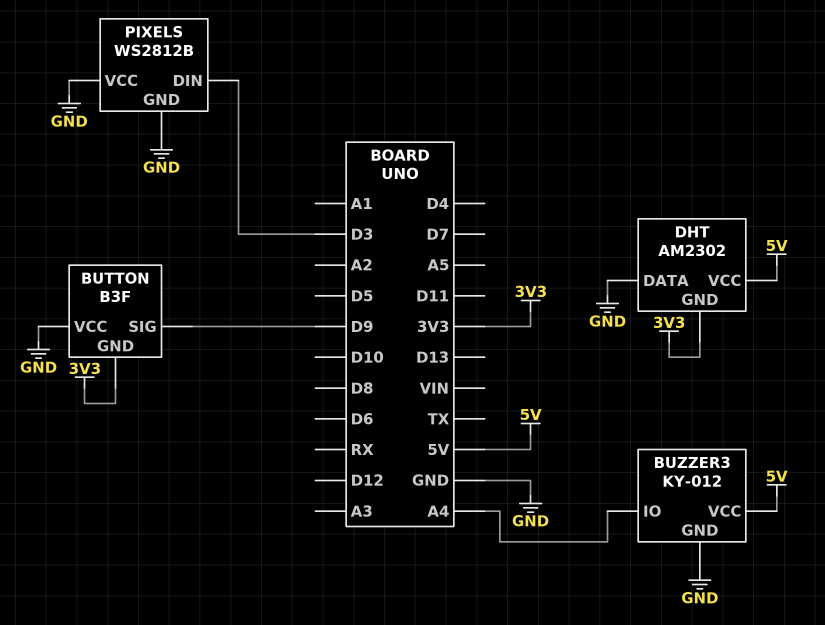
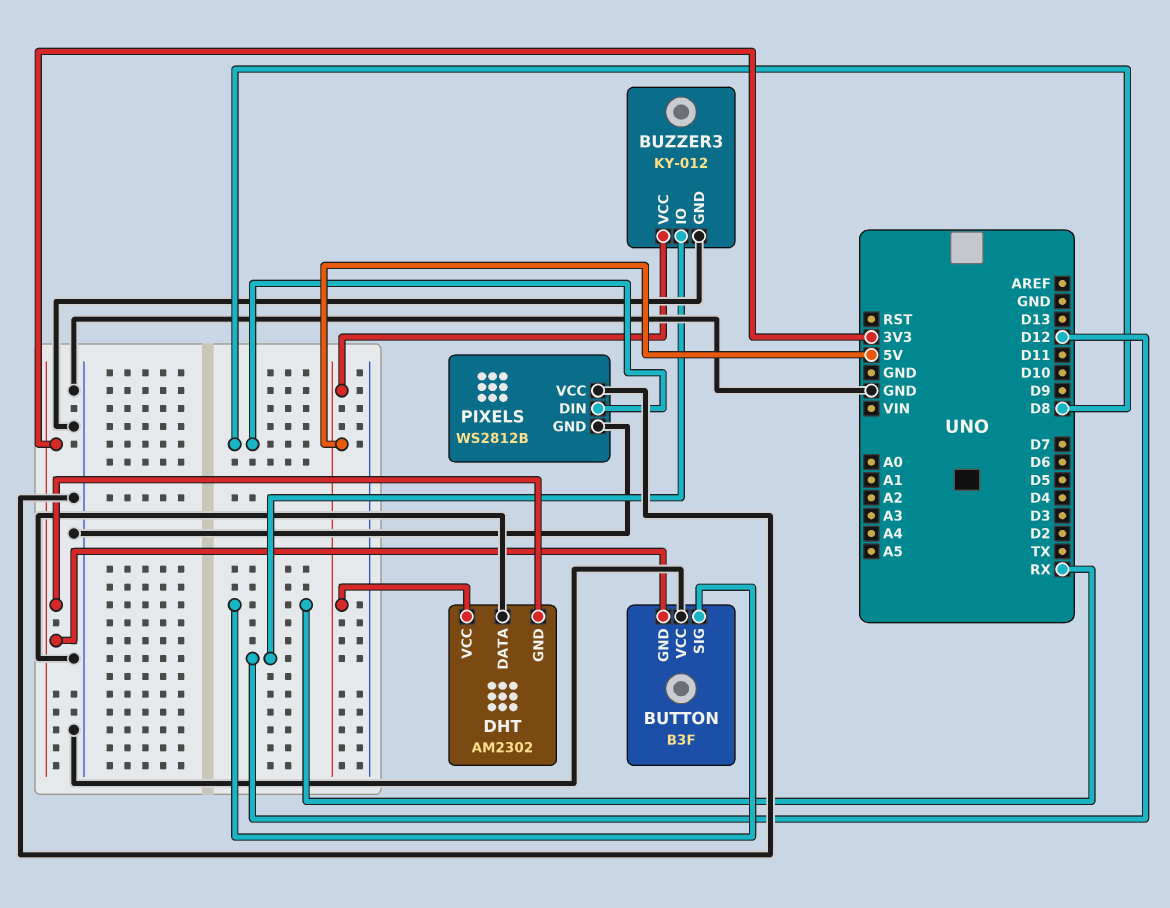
BUTTON pin SIG: D9 -> RX
BUZZER3 pin IO: A4 -> D12
PIXELS pin DIN: D3 -> D8

